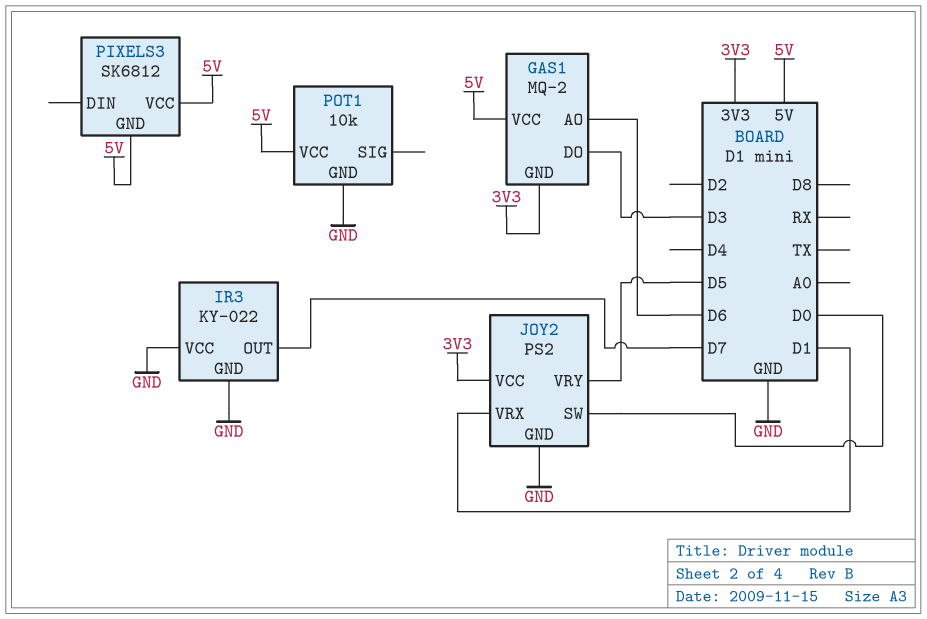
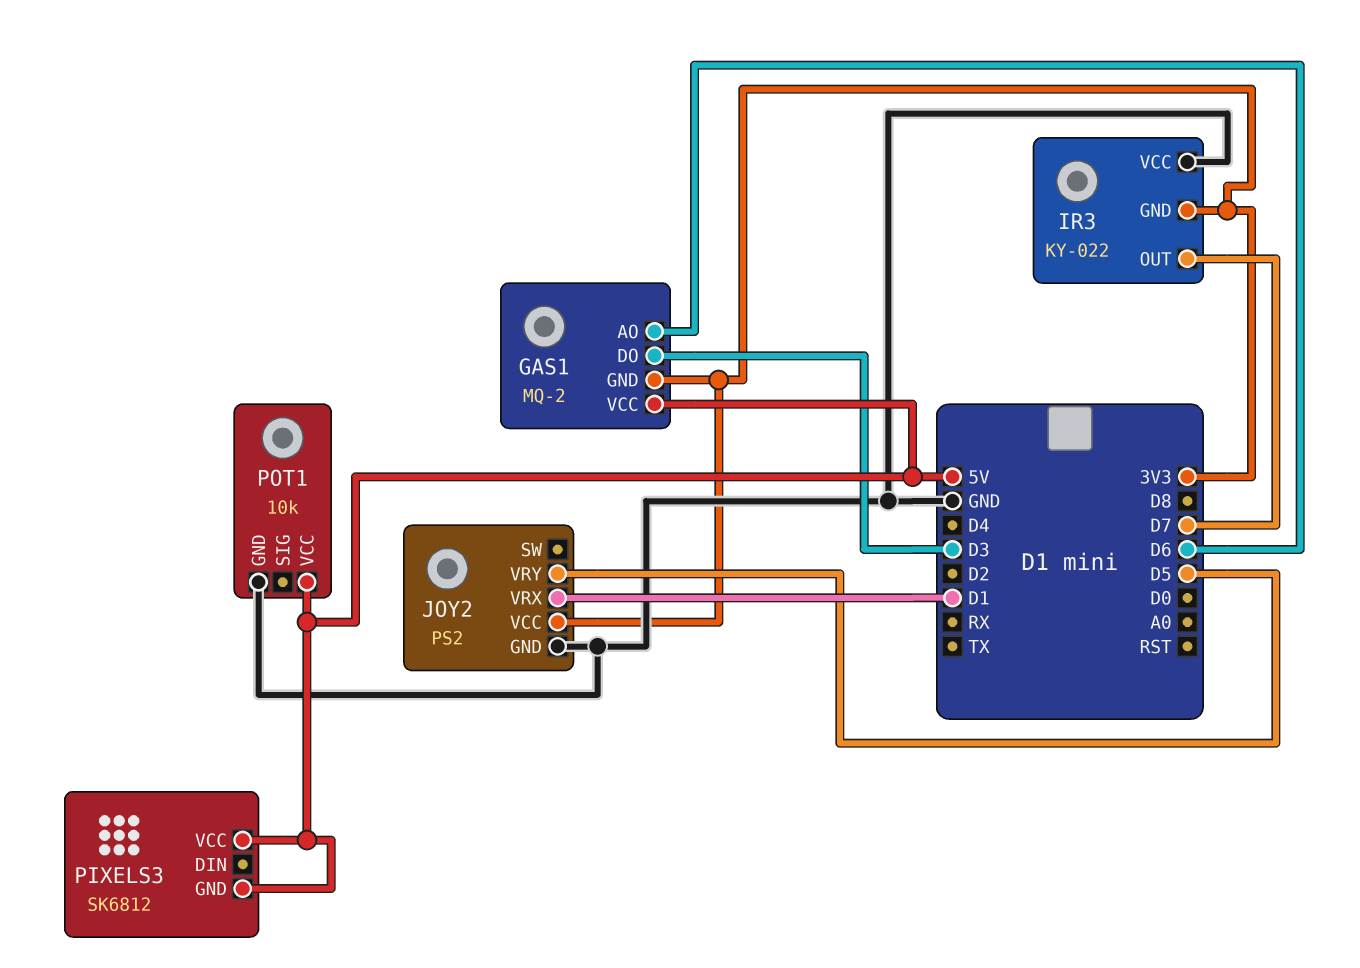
IR3 pin GND: GND -> 3V3
JOY2 pin SW: D0 -> none

